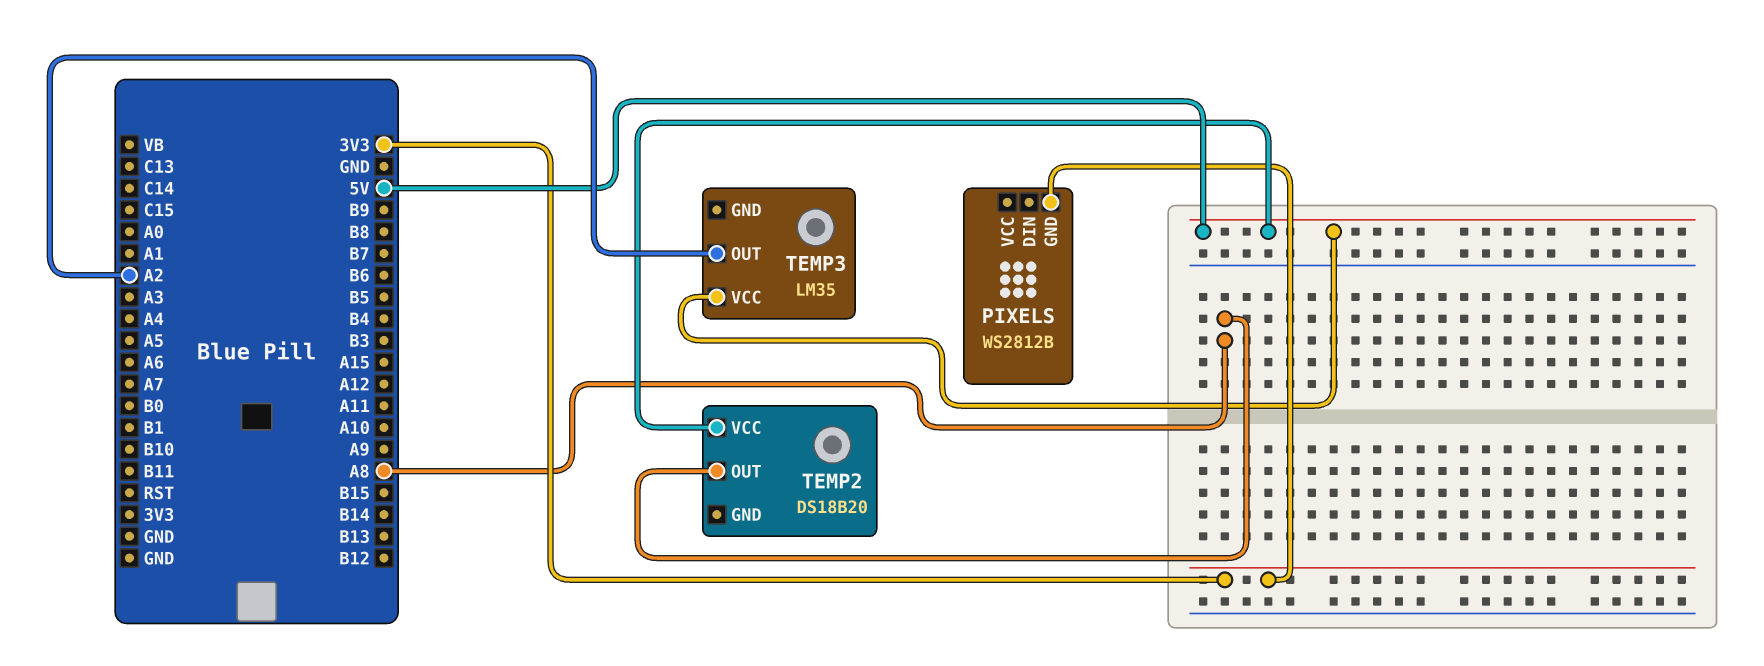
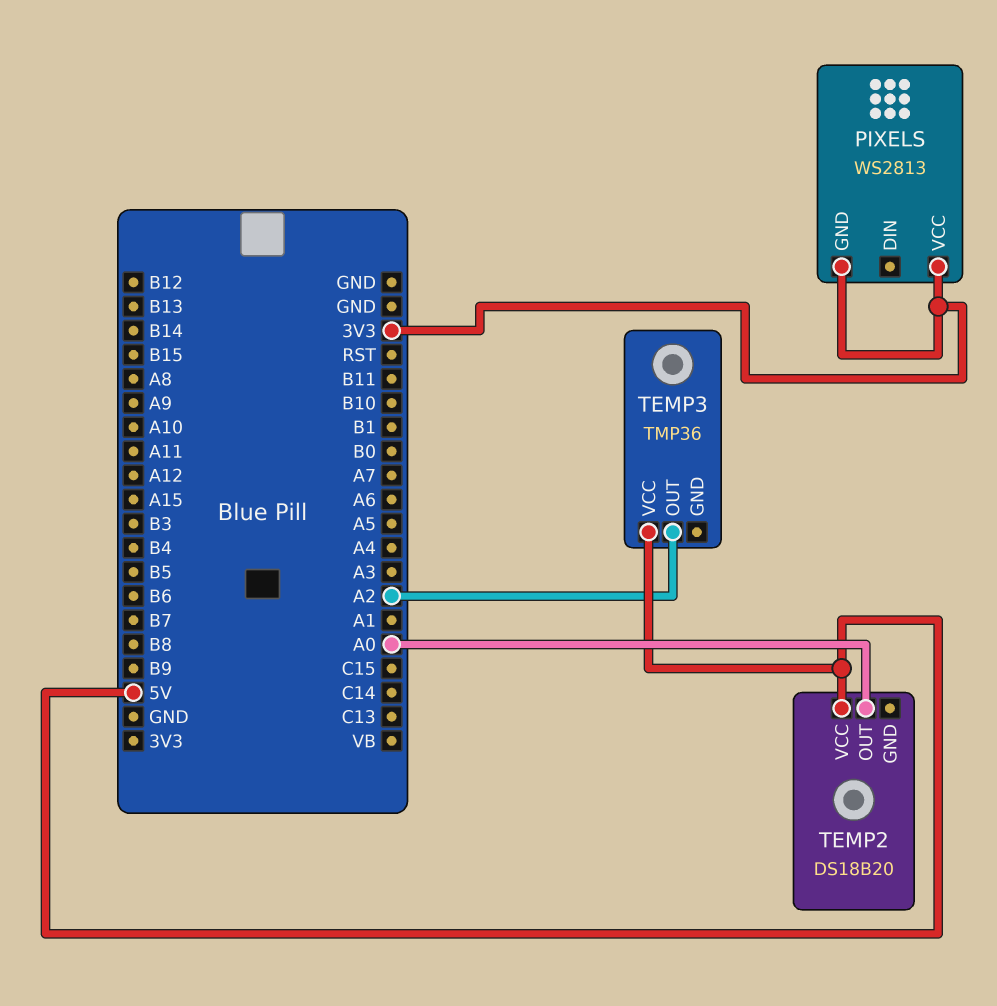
PIXELS: WS2812B -> WS2813
PIXELS pin VCC: none -> 3V3
TEMP2 pin OUT: A8 -> A0
TEMP3: LM35 -> TMP36

